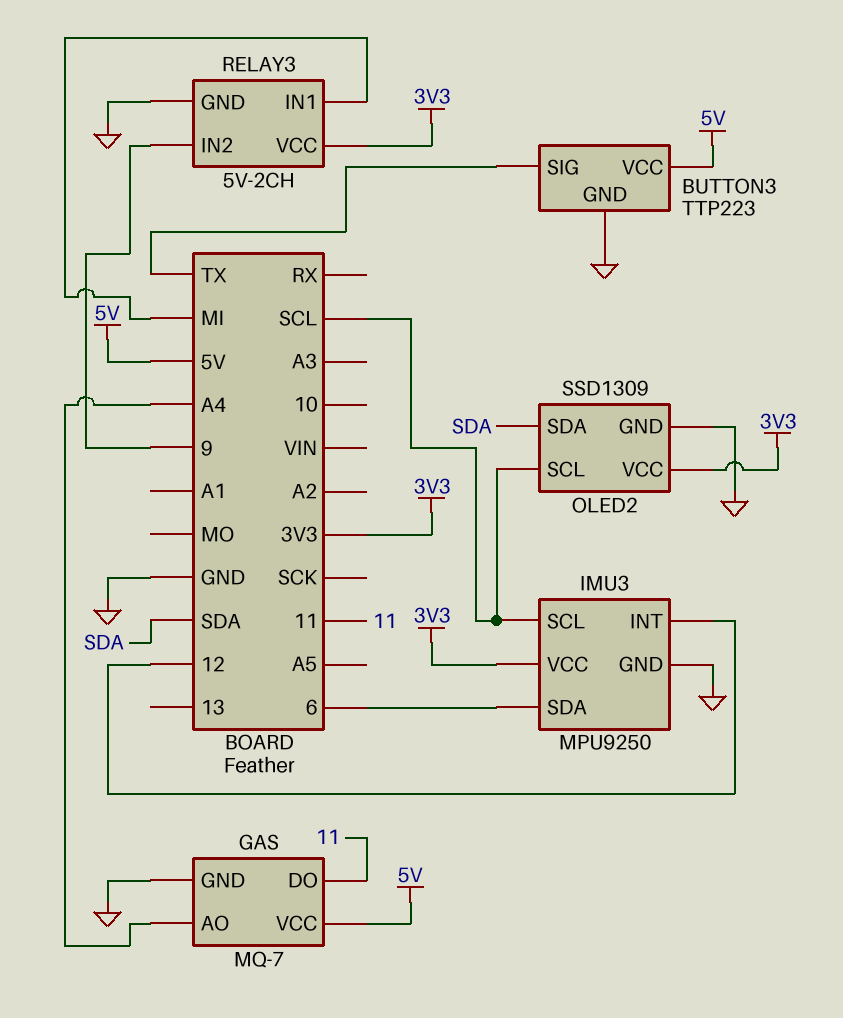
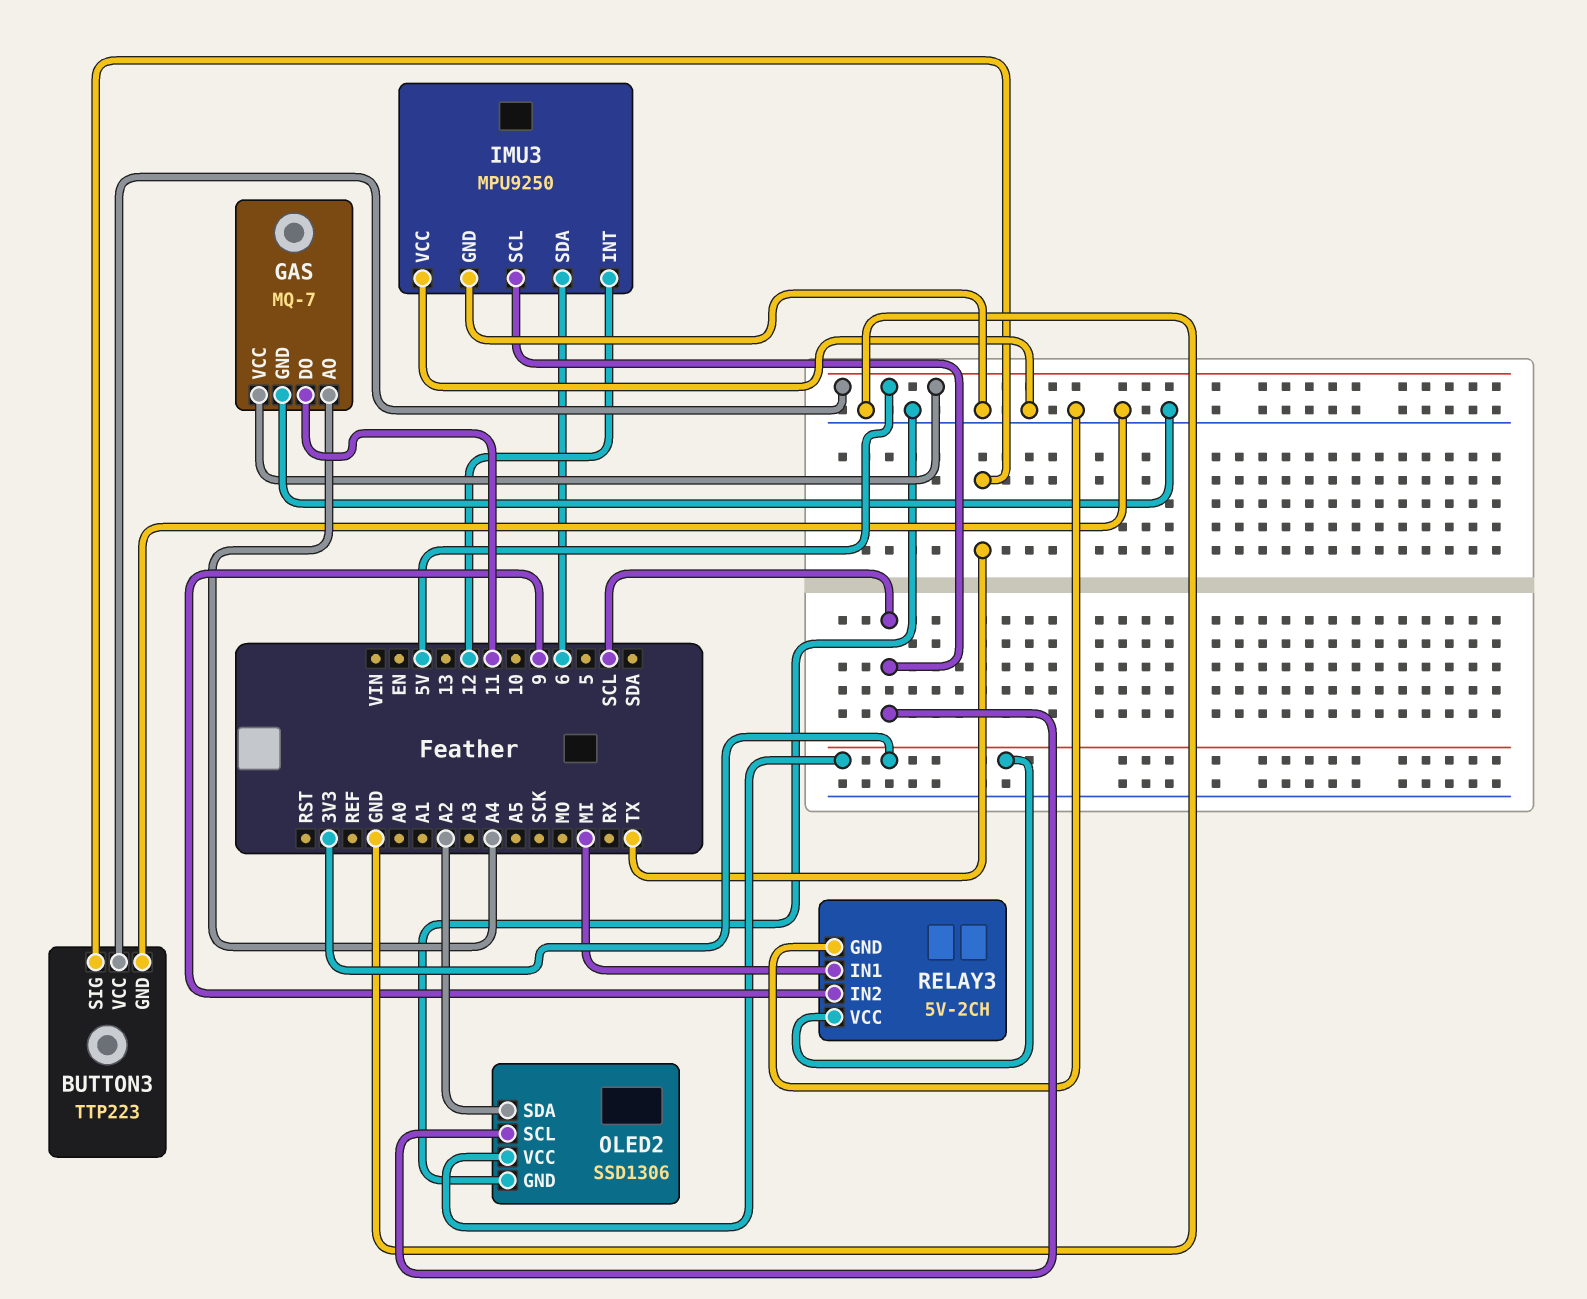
IMU3 pin VCC: 3V3 -> GND
OLED2: SSD1309 -> SSD1306
OLED2 pin SDA: SDA -> A2

